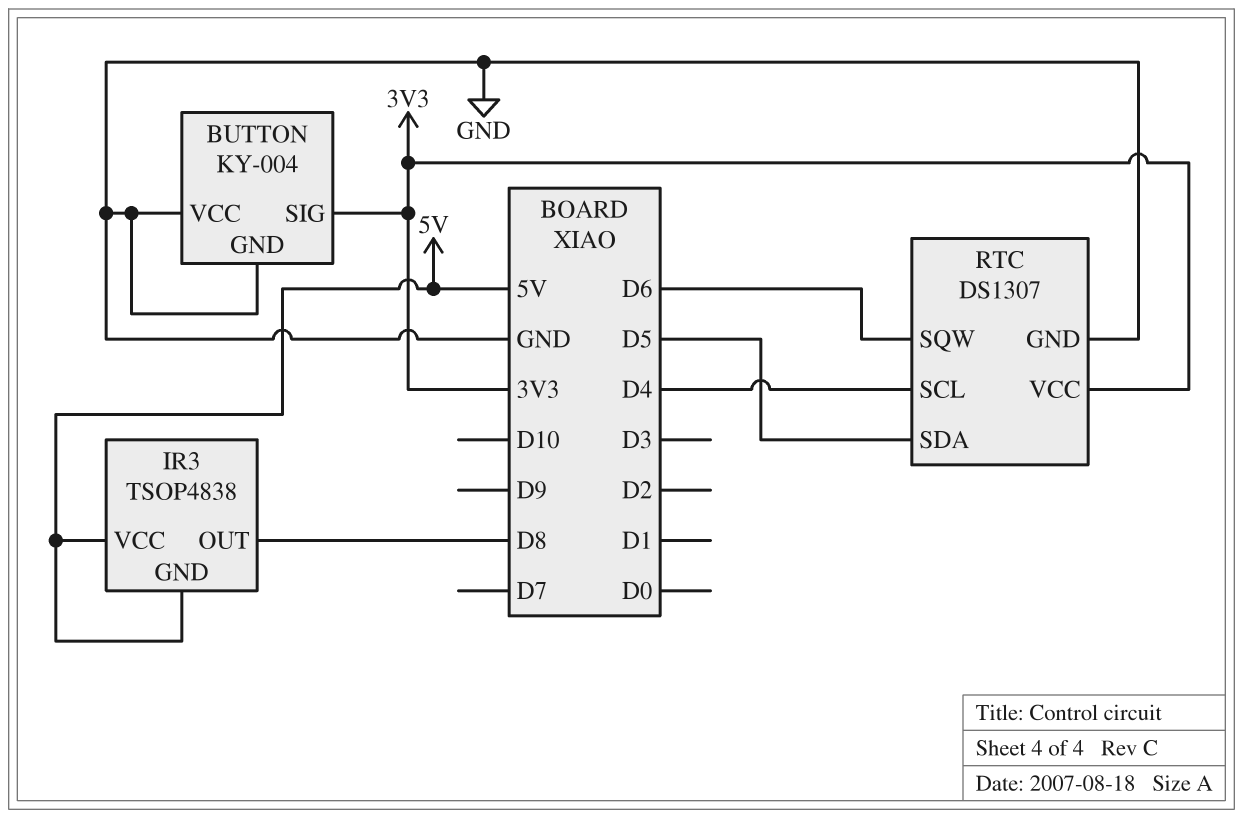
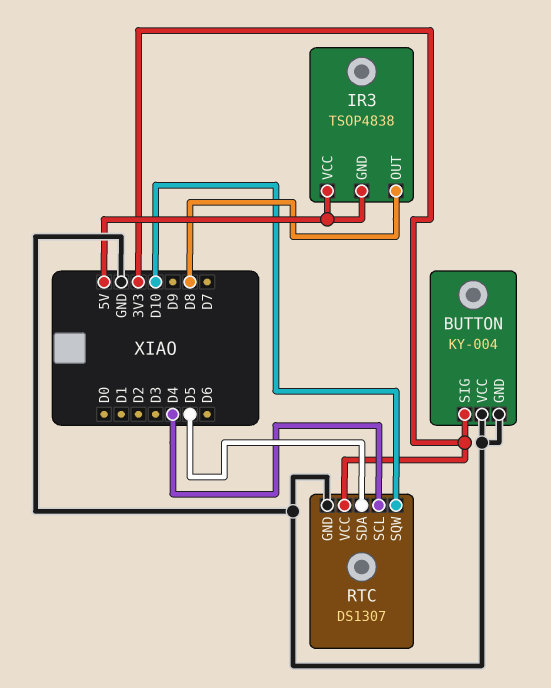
RTC pin SQW: D6 -> D10

